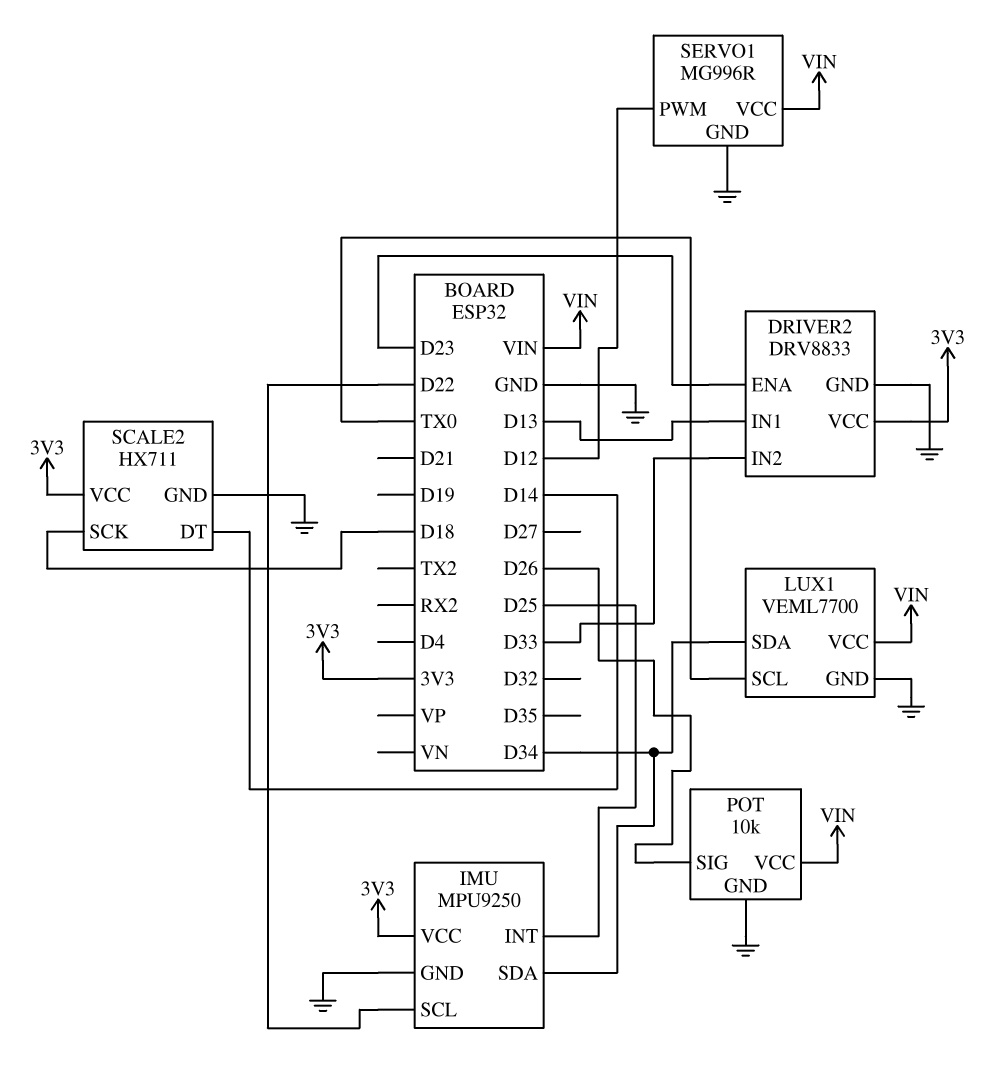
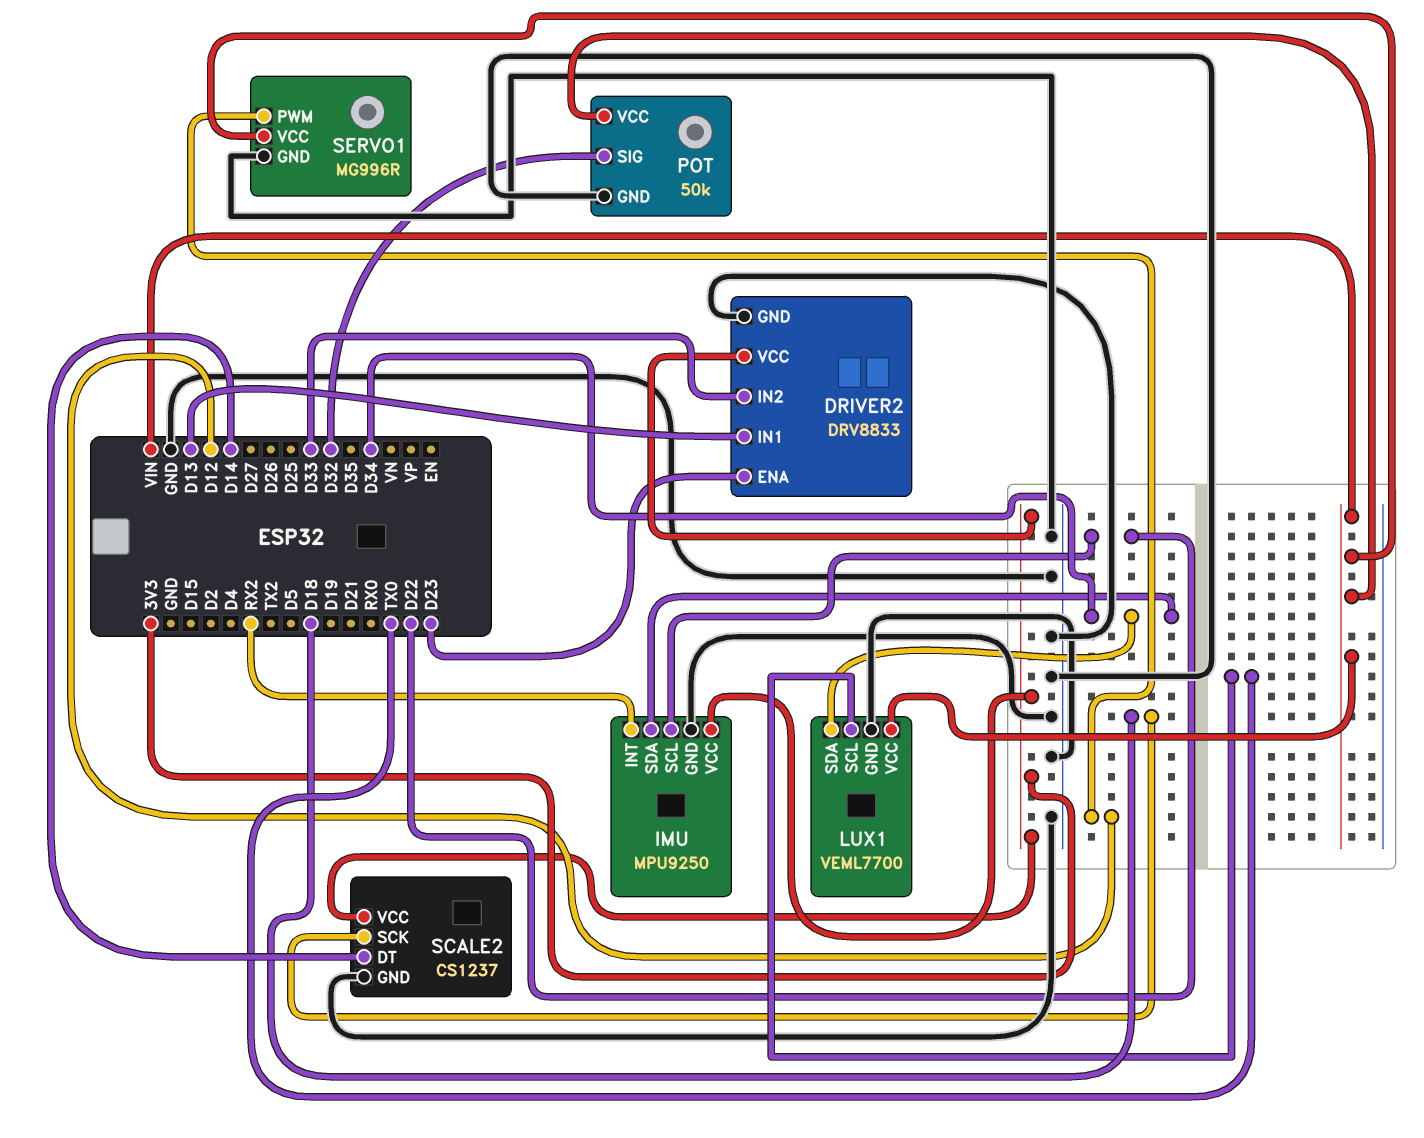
IMU pin INT: D25 -> RX2
POT: 10k -> 50k
POT pin SIG: D26 -> D32
SCALE2: HX711 -> CS1237

